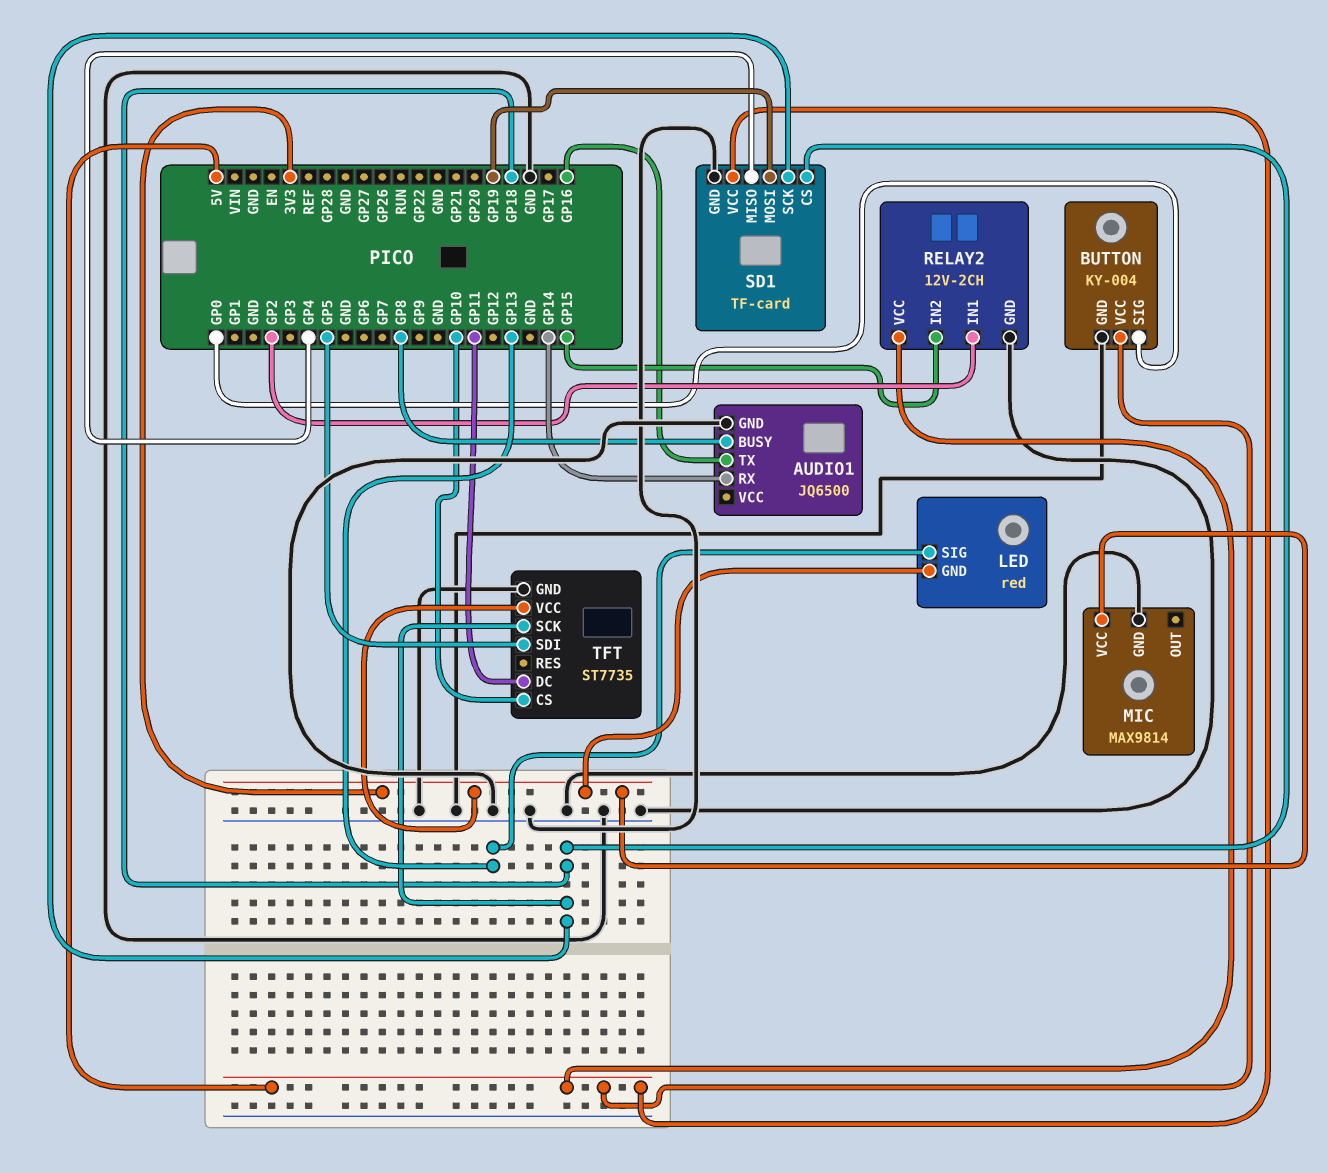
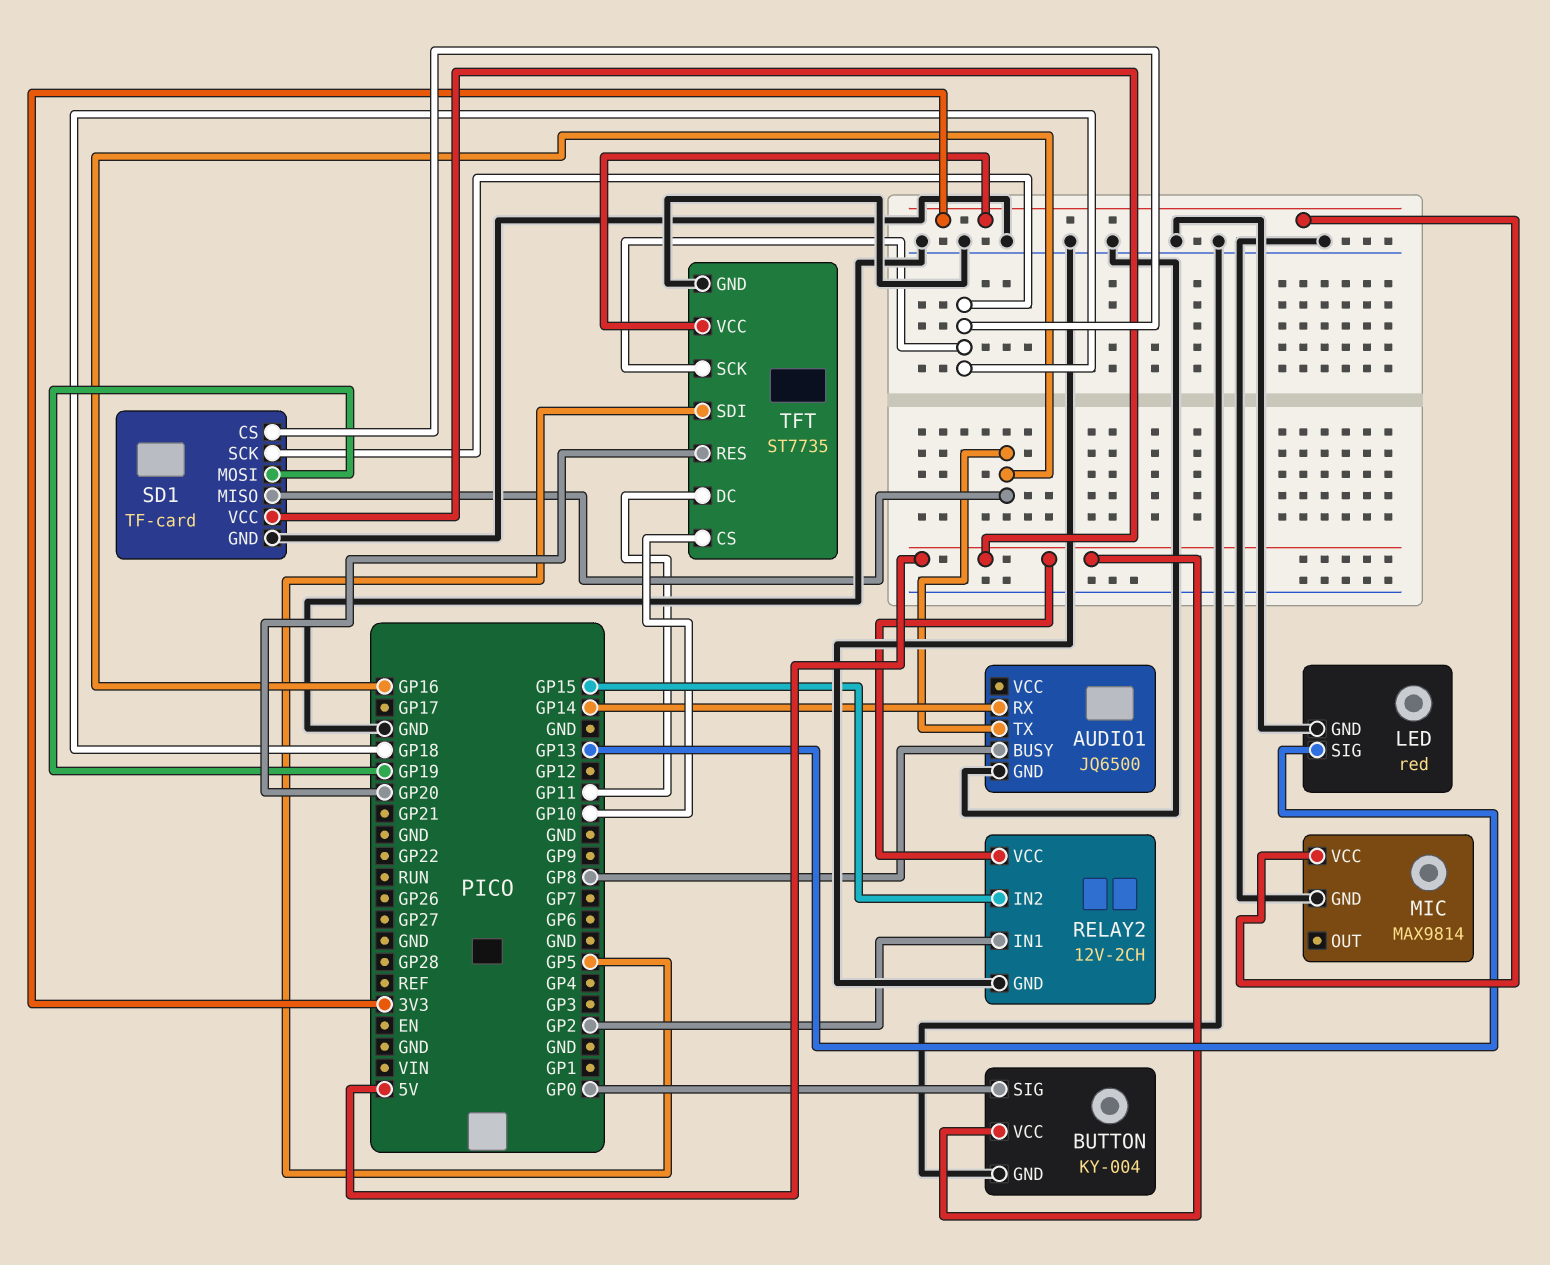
LED pin GND: 3V3 -> GND
SD1 pin MISO: GP4 -> GP16
TFT pin RES: none -> GP20

